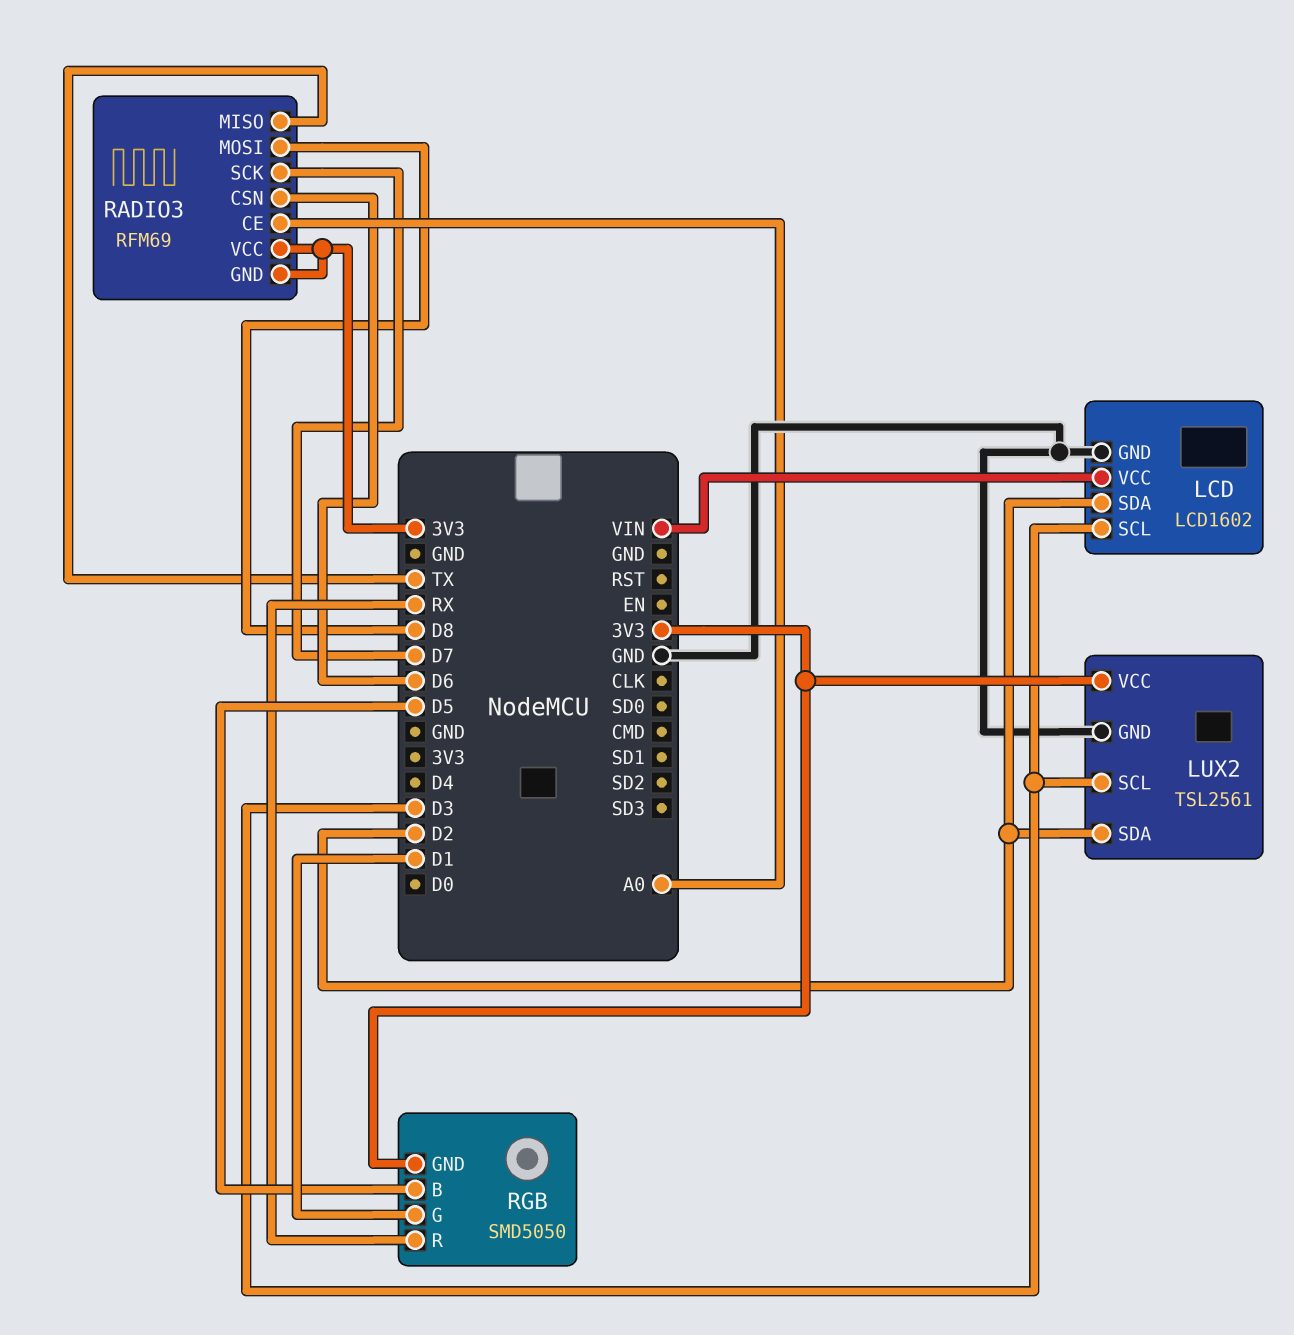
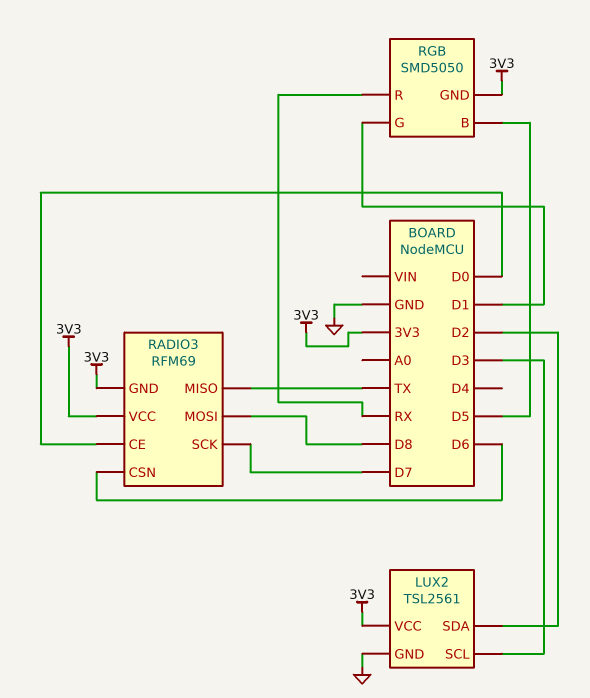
LCD: LCD1602 -> none
LCD pin GND: GND -> none
LCD pin SCL: D3 -> none
LCD pin SDA: D2 -> none
LCD pin VCC: VIN -> none
RADIO3 pin CE: A0 -> D0

